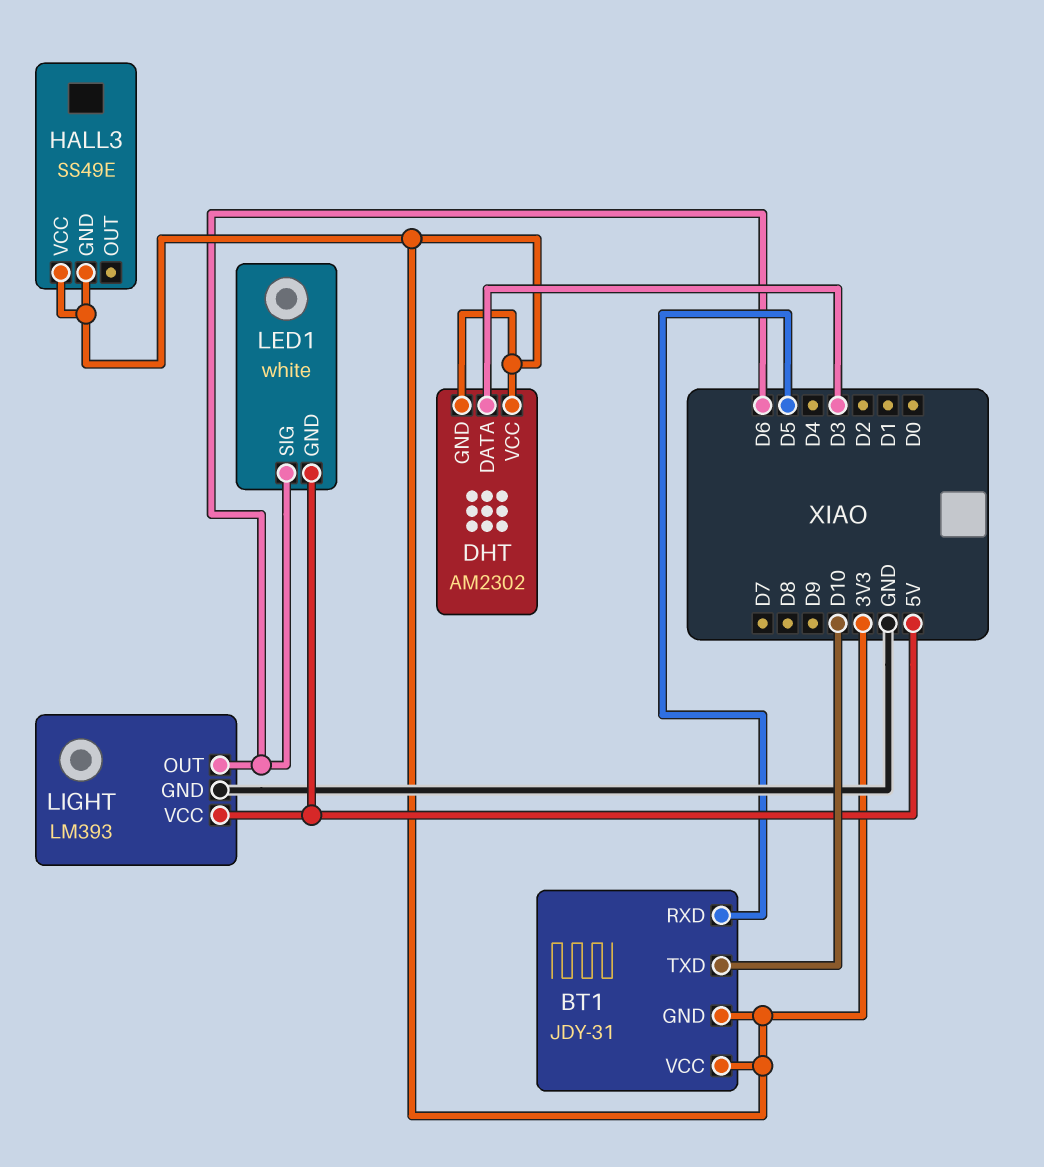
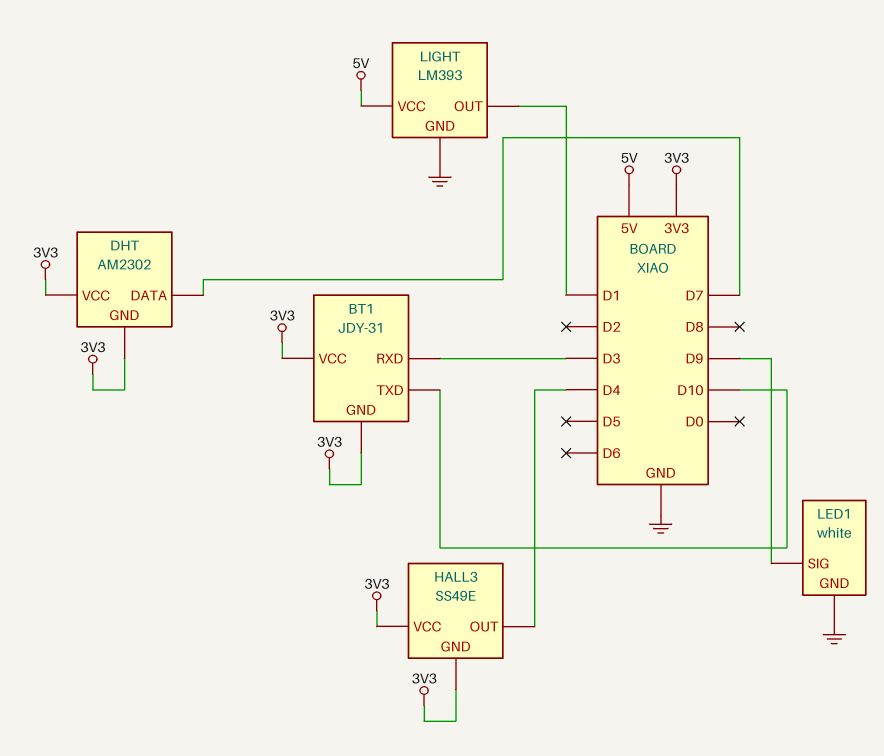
BT1 pin RXD: D5 -> D3
DHT pin DATA: D3 -> D7
HALL3 pin OUT: none -> D4
LED1 pin GND: 5V -> GND
LED1 pin SIG: D6 -> D9
LIGHT pin OUT: D6 -> D1

